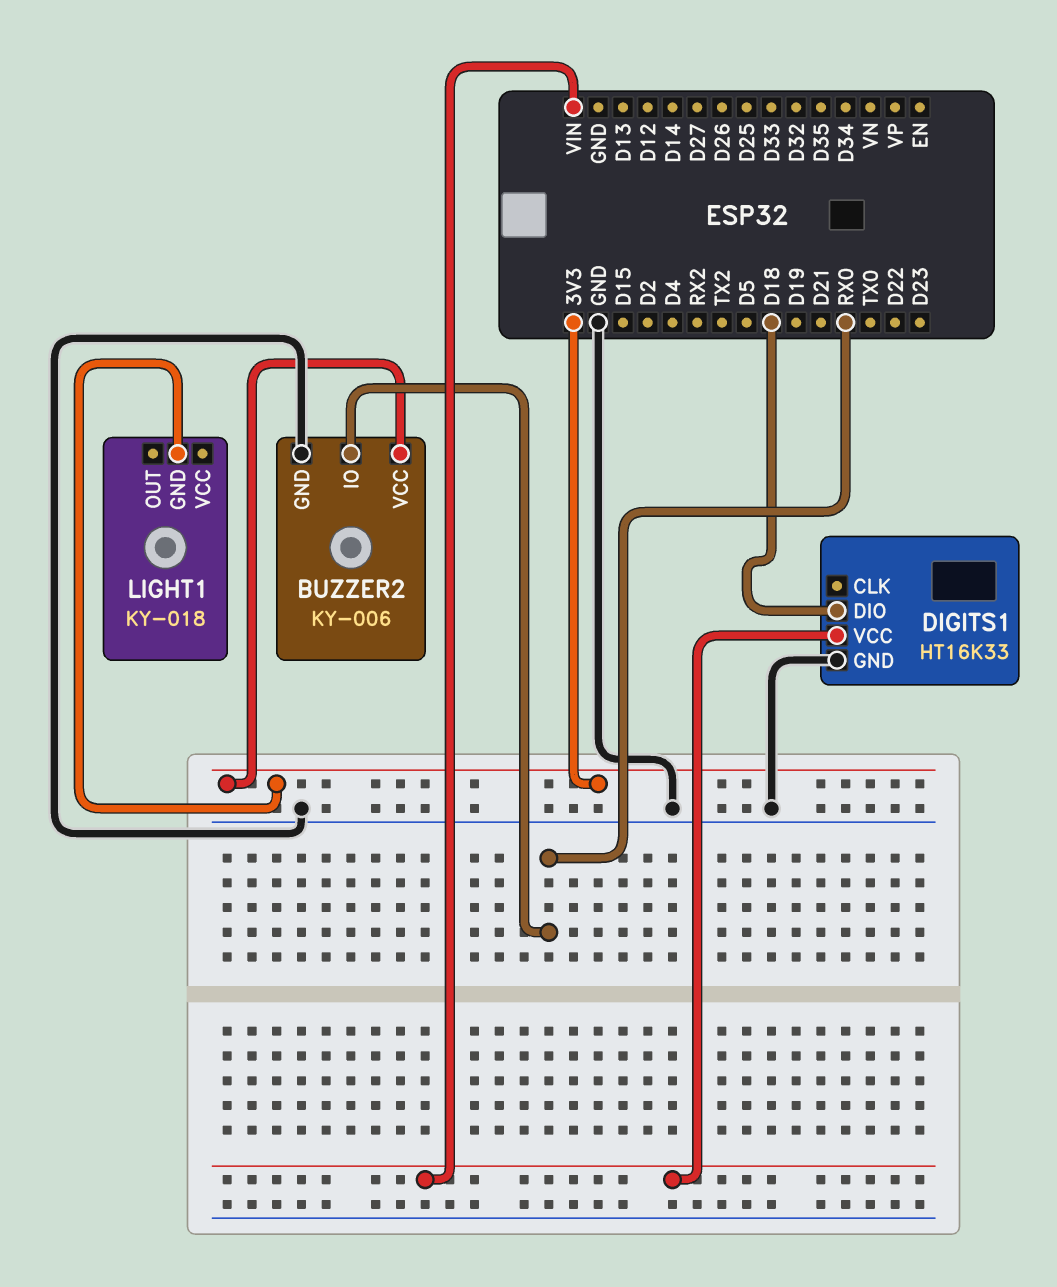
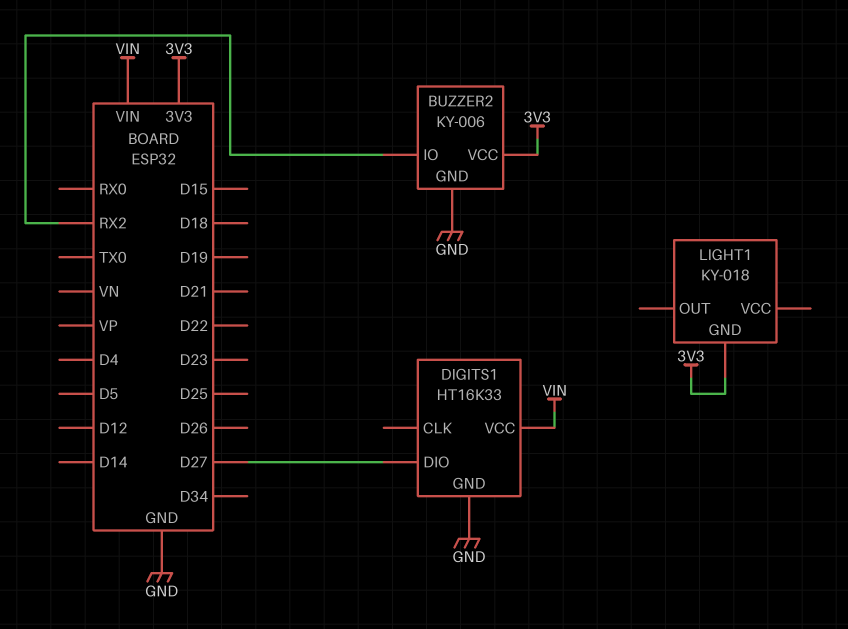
BUZZER2 pin IO: RX0 -> RX2
DIGITS1 pin DIO: D18 -> D27

